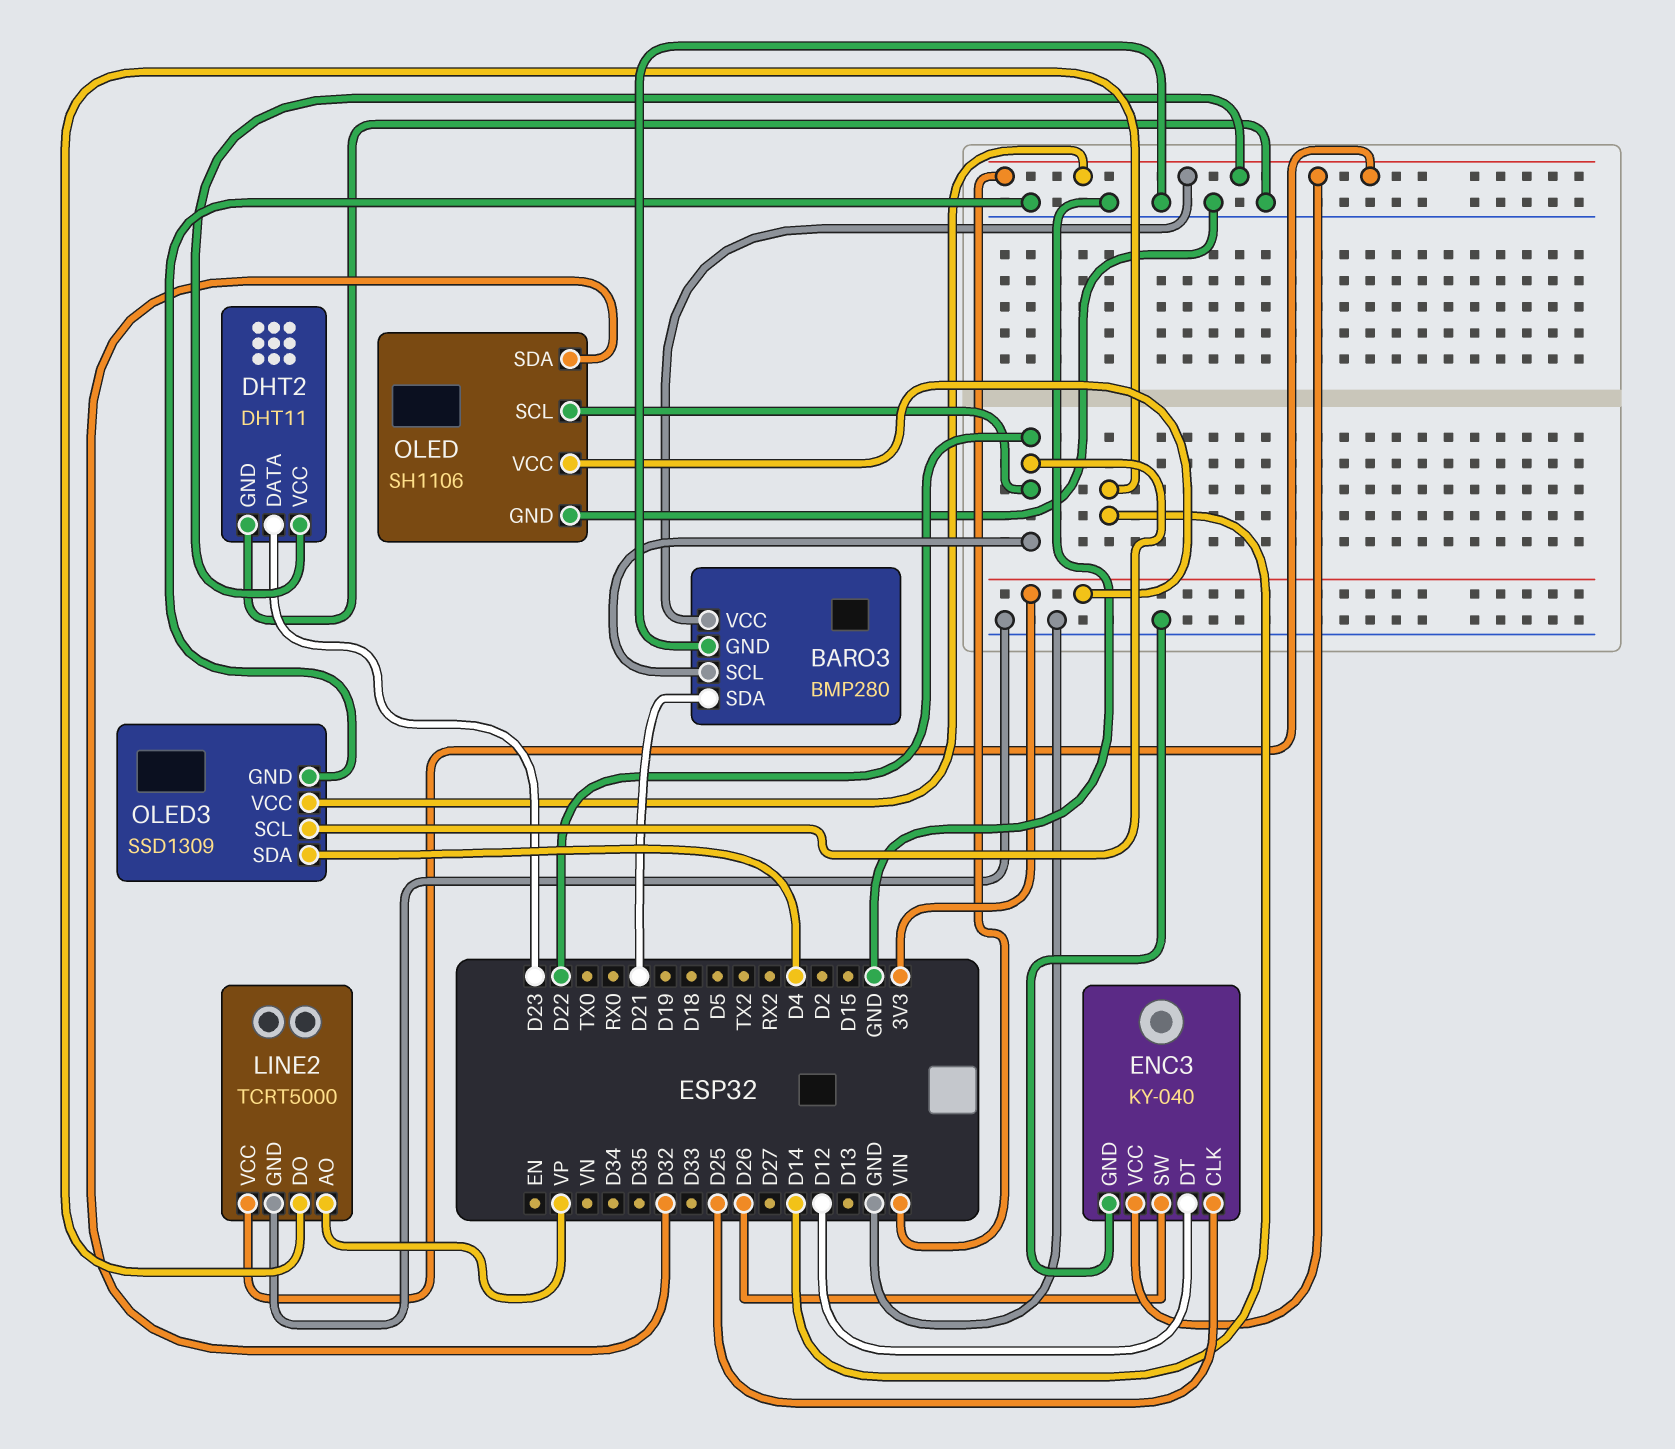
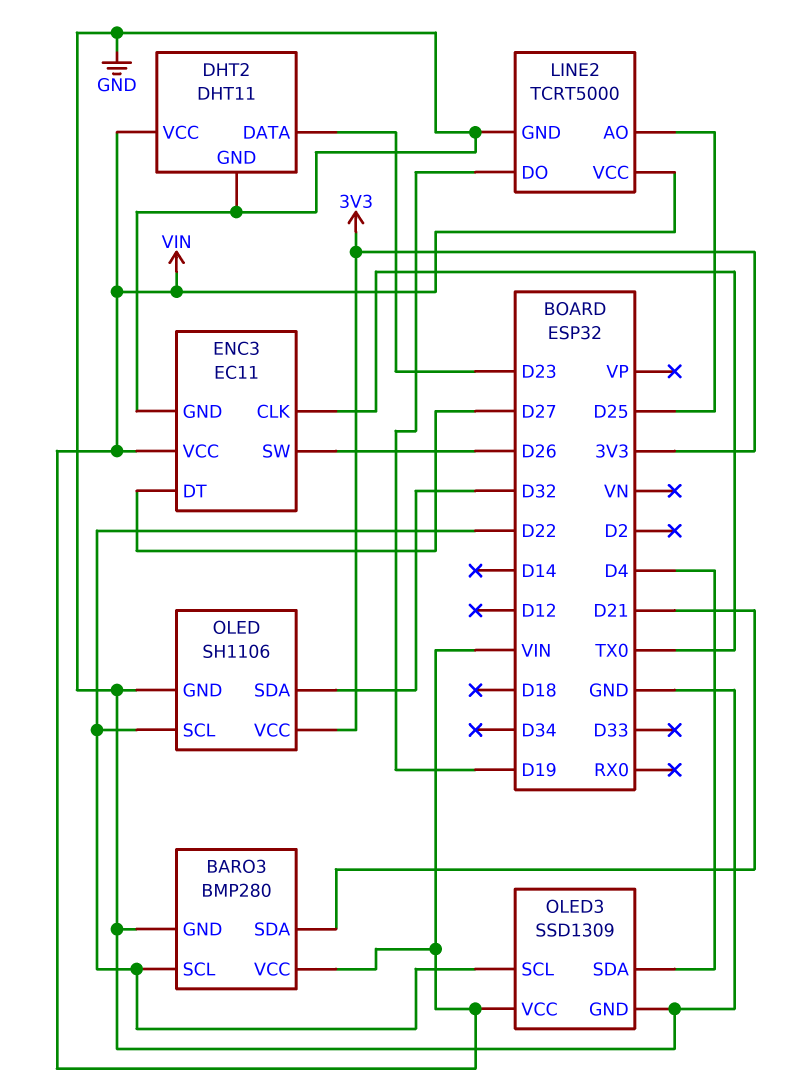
ENC3: KY-040 -> EC11
ENC3 pin CLK: D25 -> TX0
ENC3 pin DT: D12 -> D27
LINE2 pin AO: VP -> D25
LINE2 pin DO: D14 -> D19

